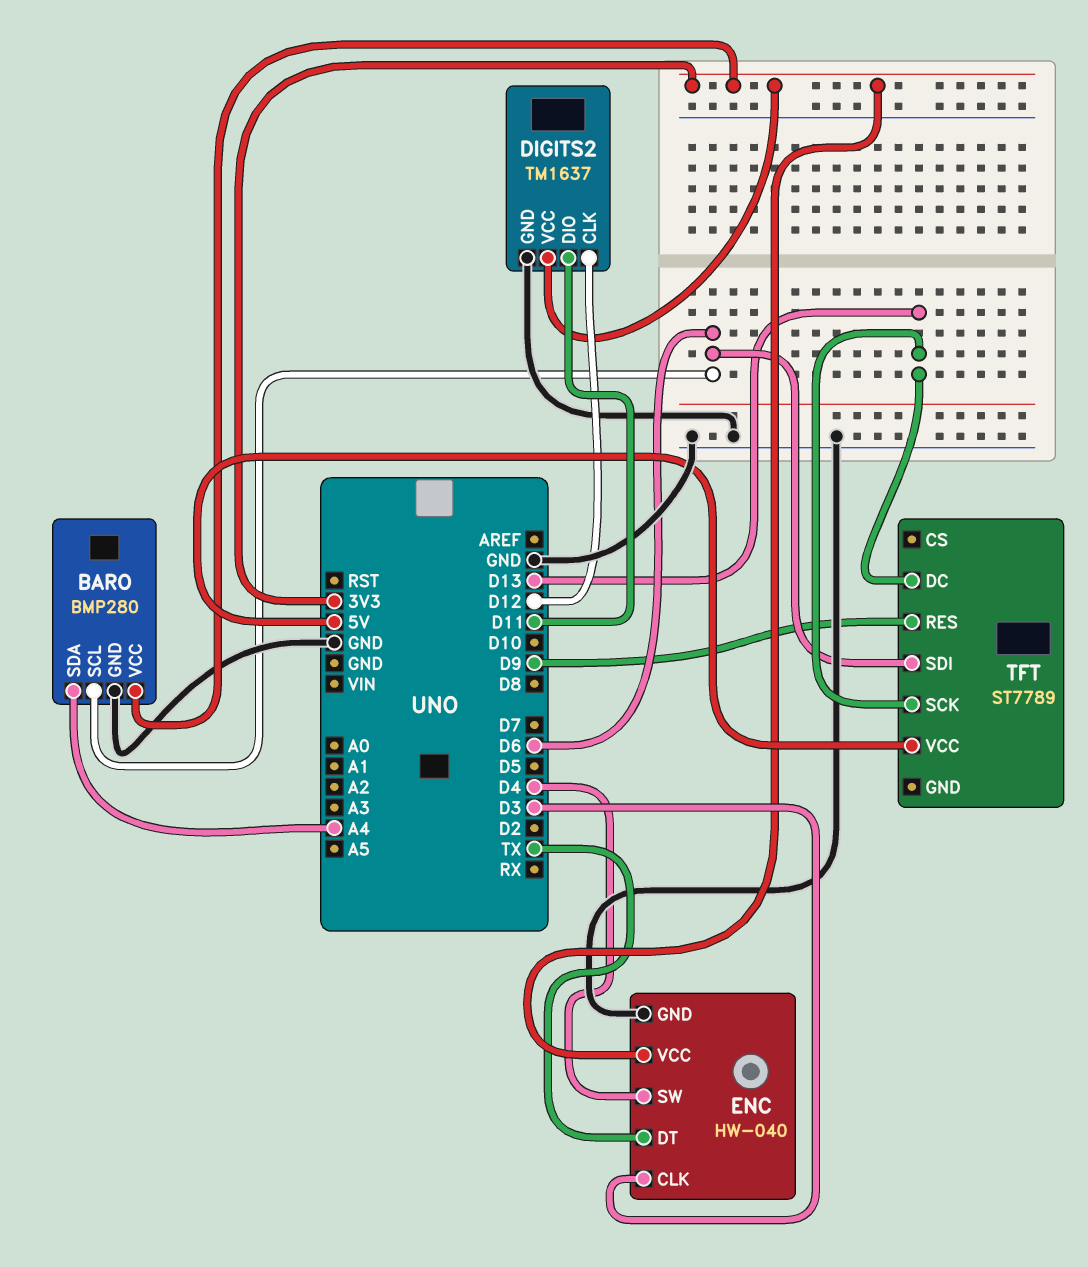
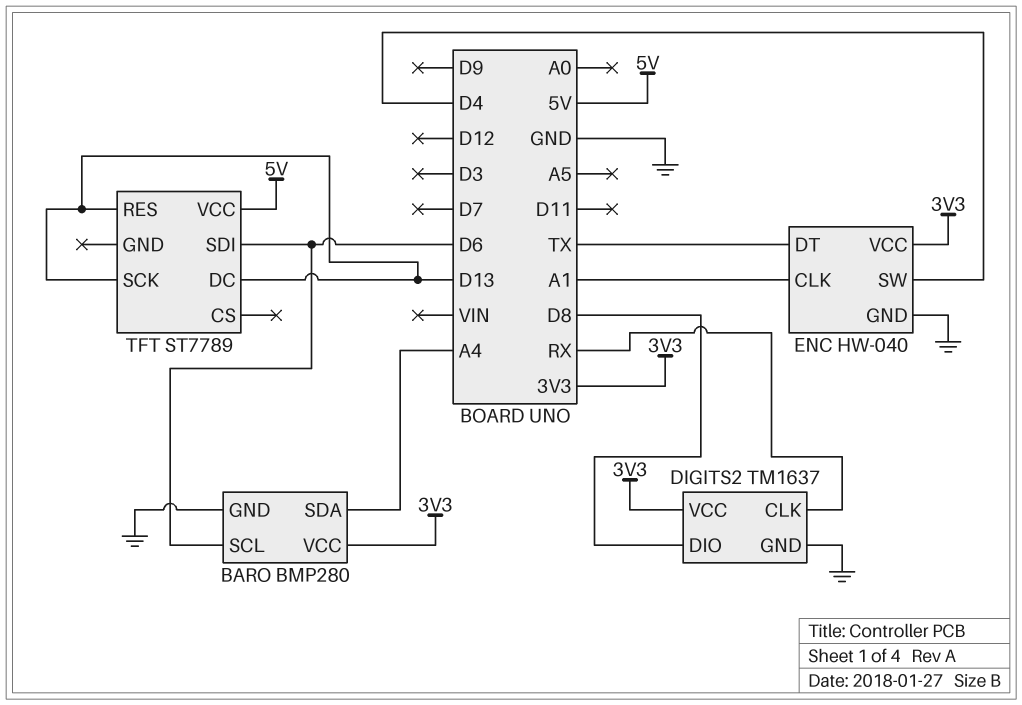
DIGITS2 pin CLK: D12 -> RX
DIGITS2 pin DIO: D11 -> D8
ENC pin CLK: D3 -> A1
TFT pin RES: D9 -> D13

